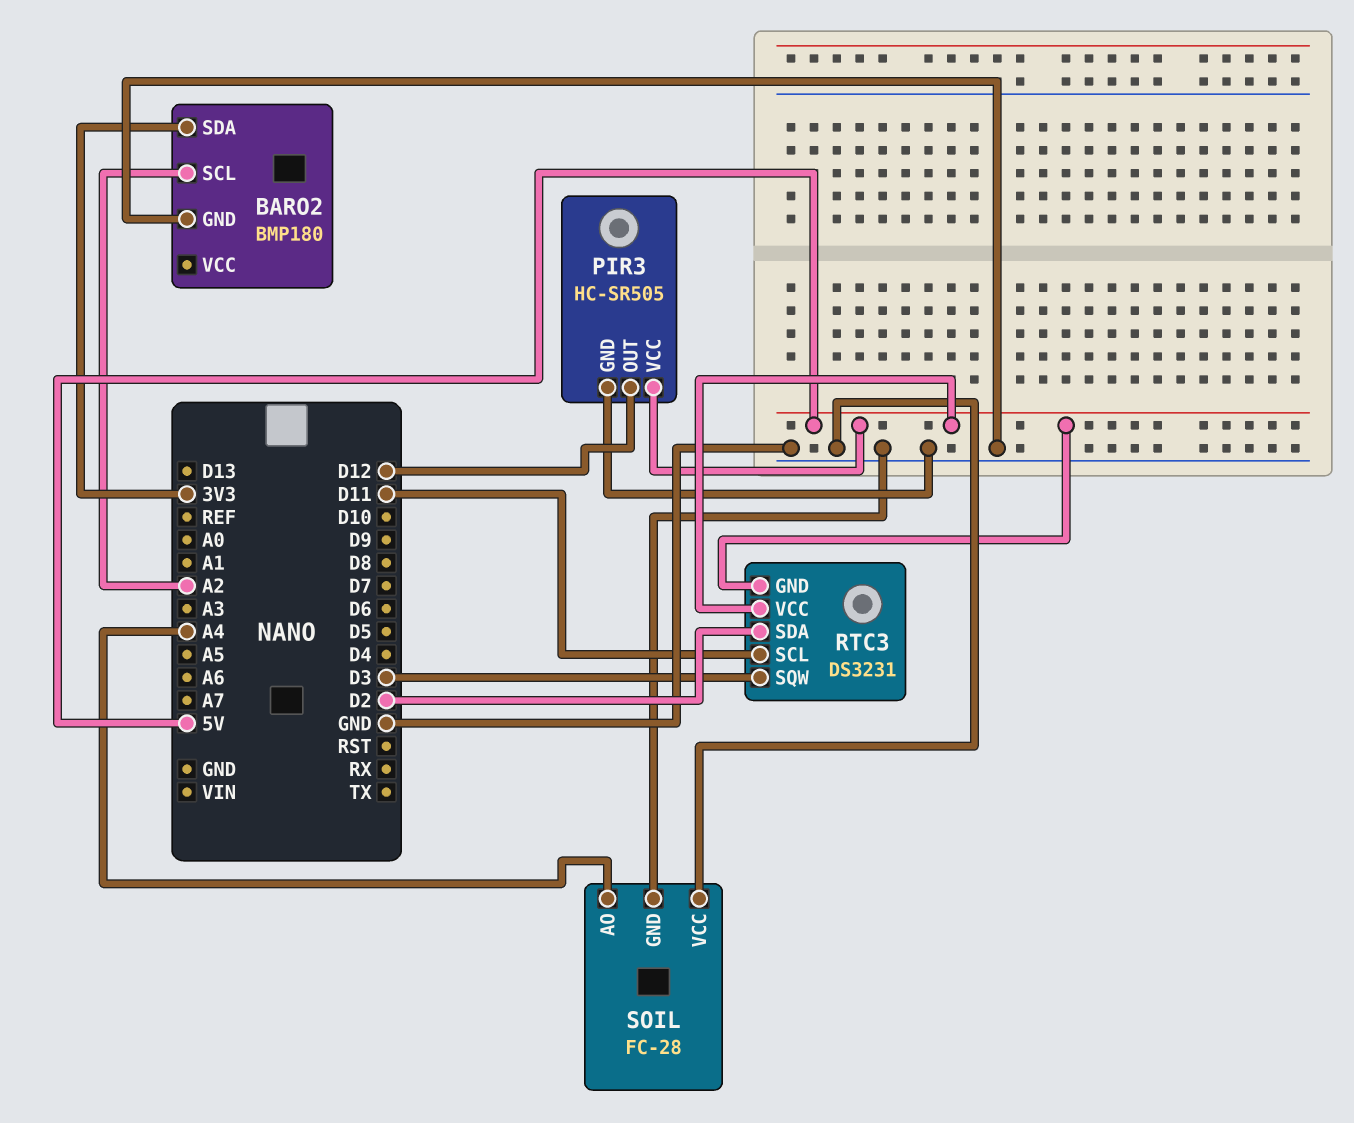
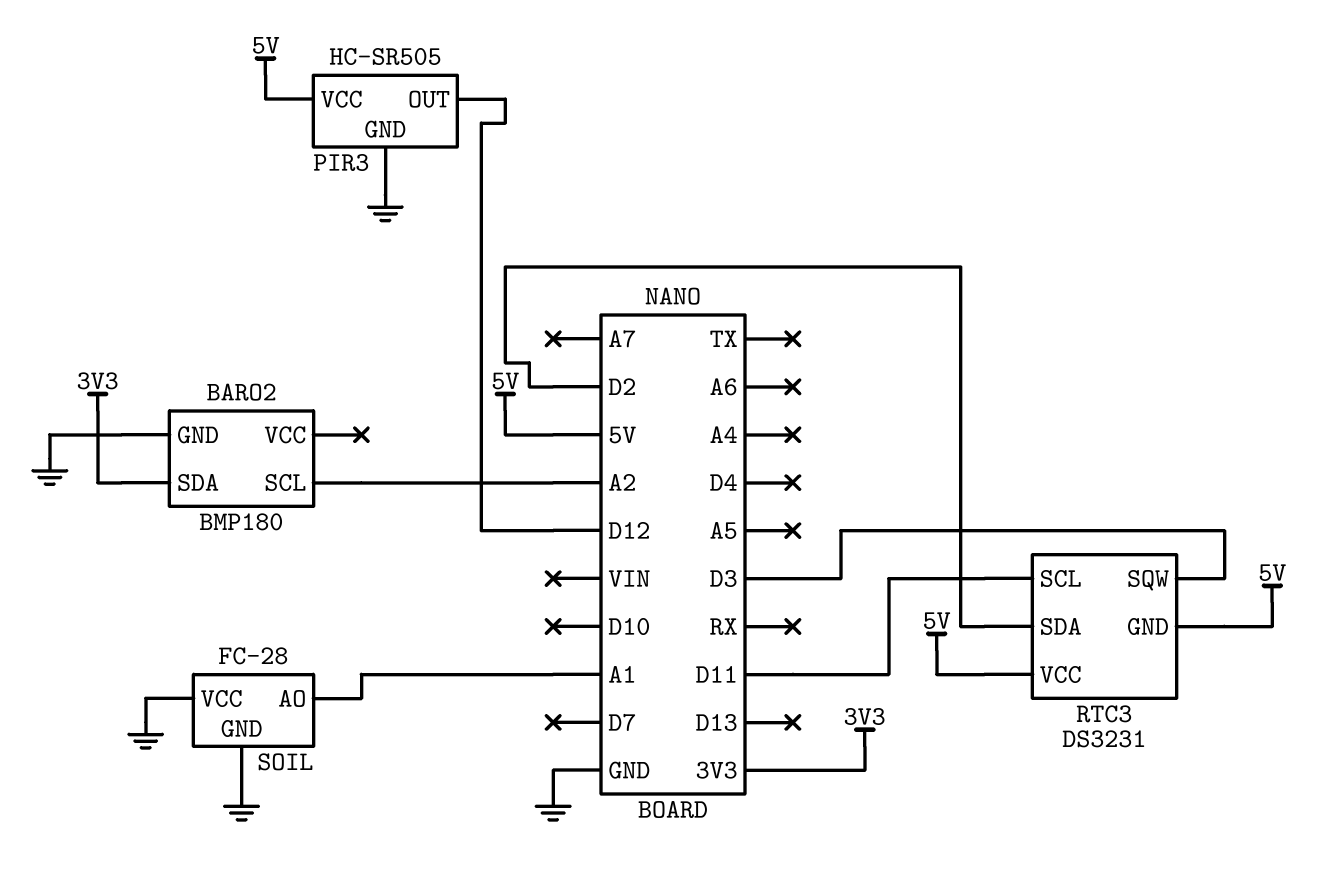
SOIL pin AO: A4 -> A1

